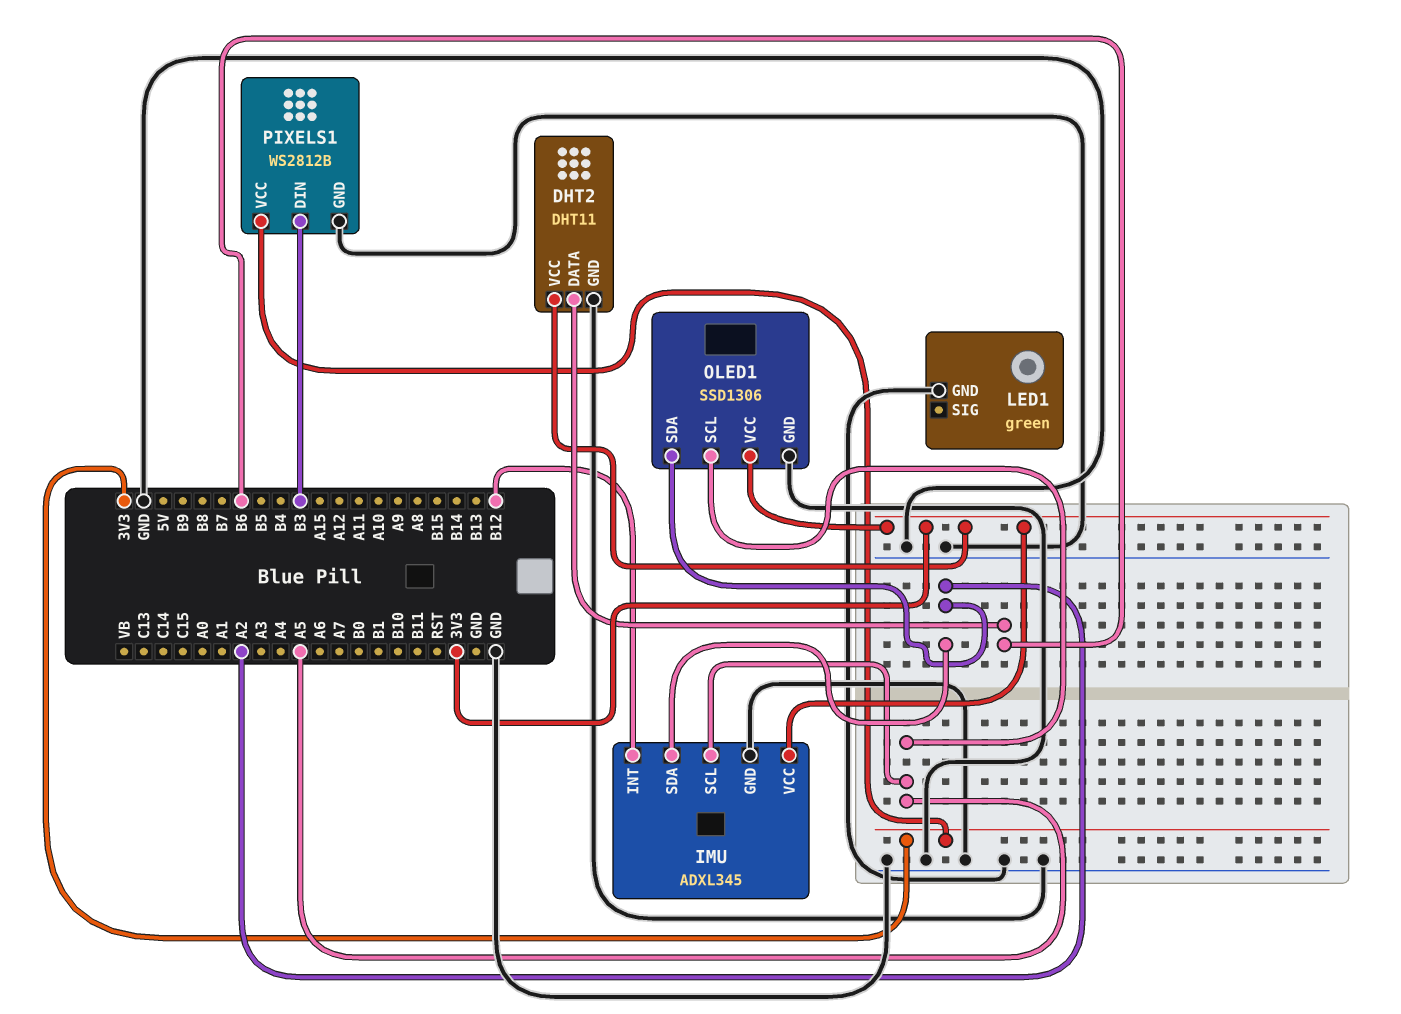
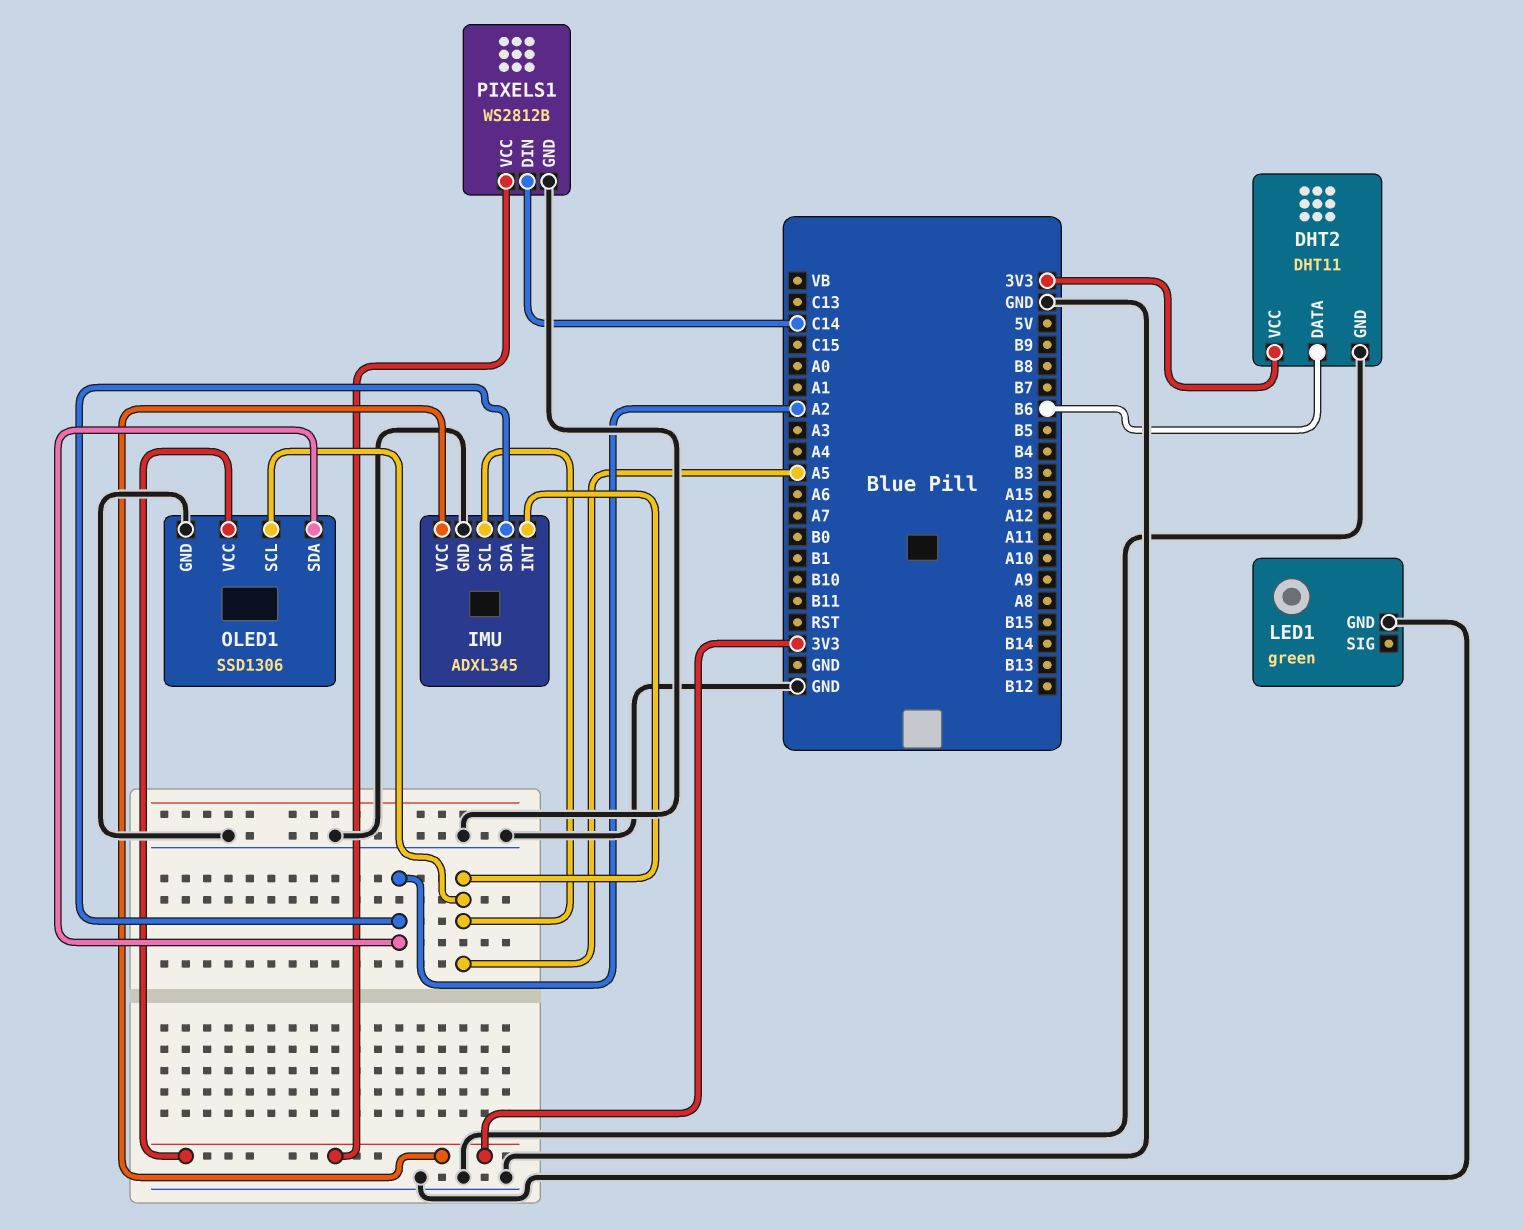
IMU pin INT: B12 -> A5
PIXELS1 pin DIN: B3 -> C14

